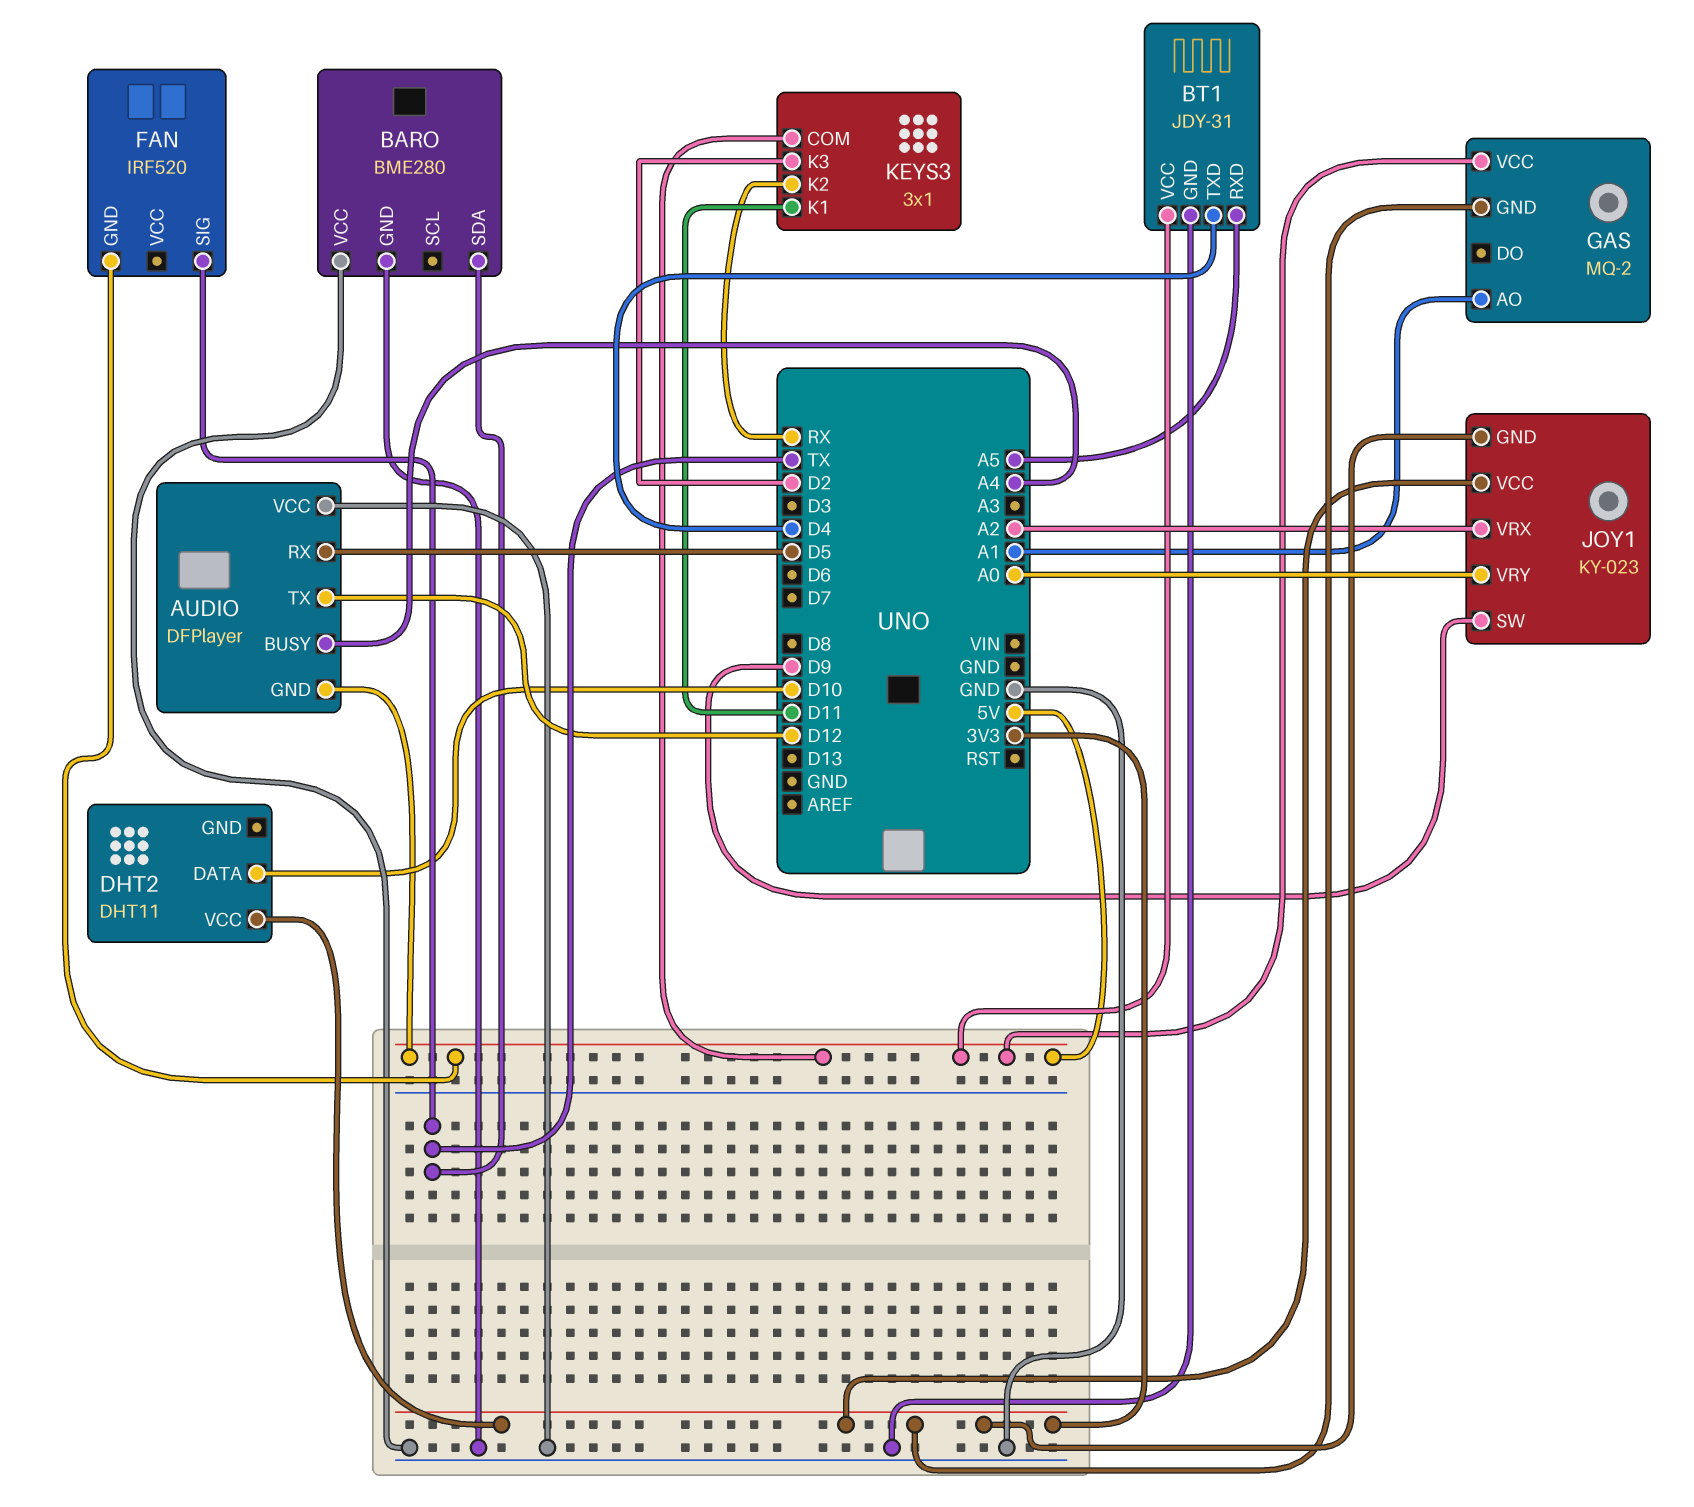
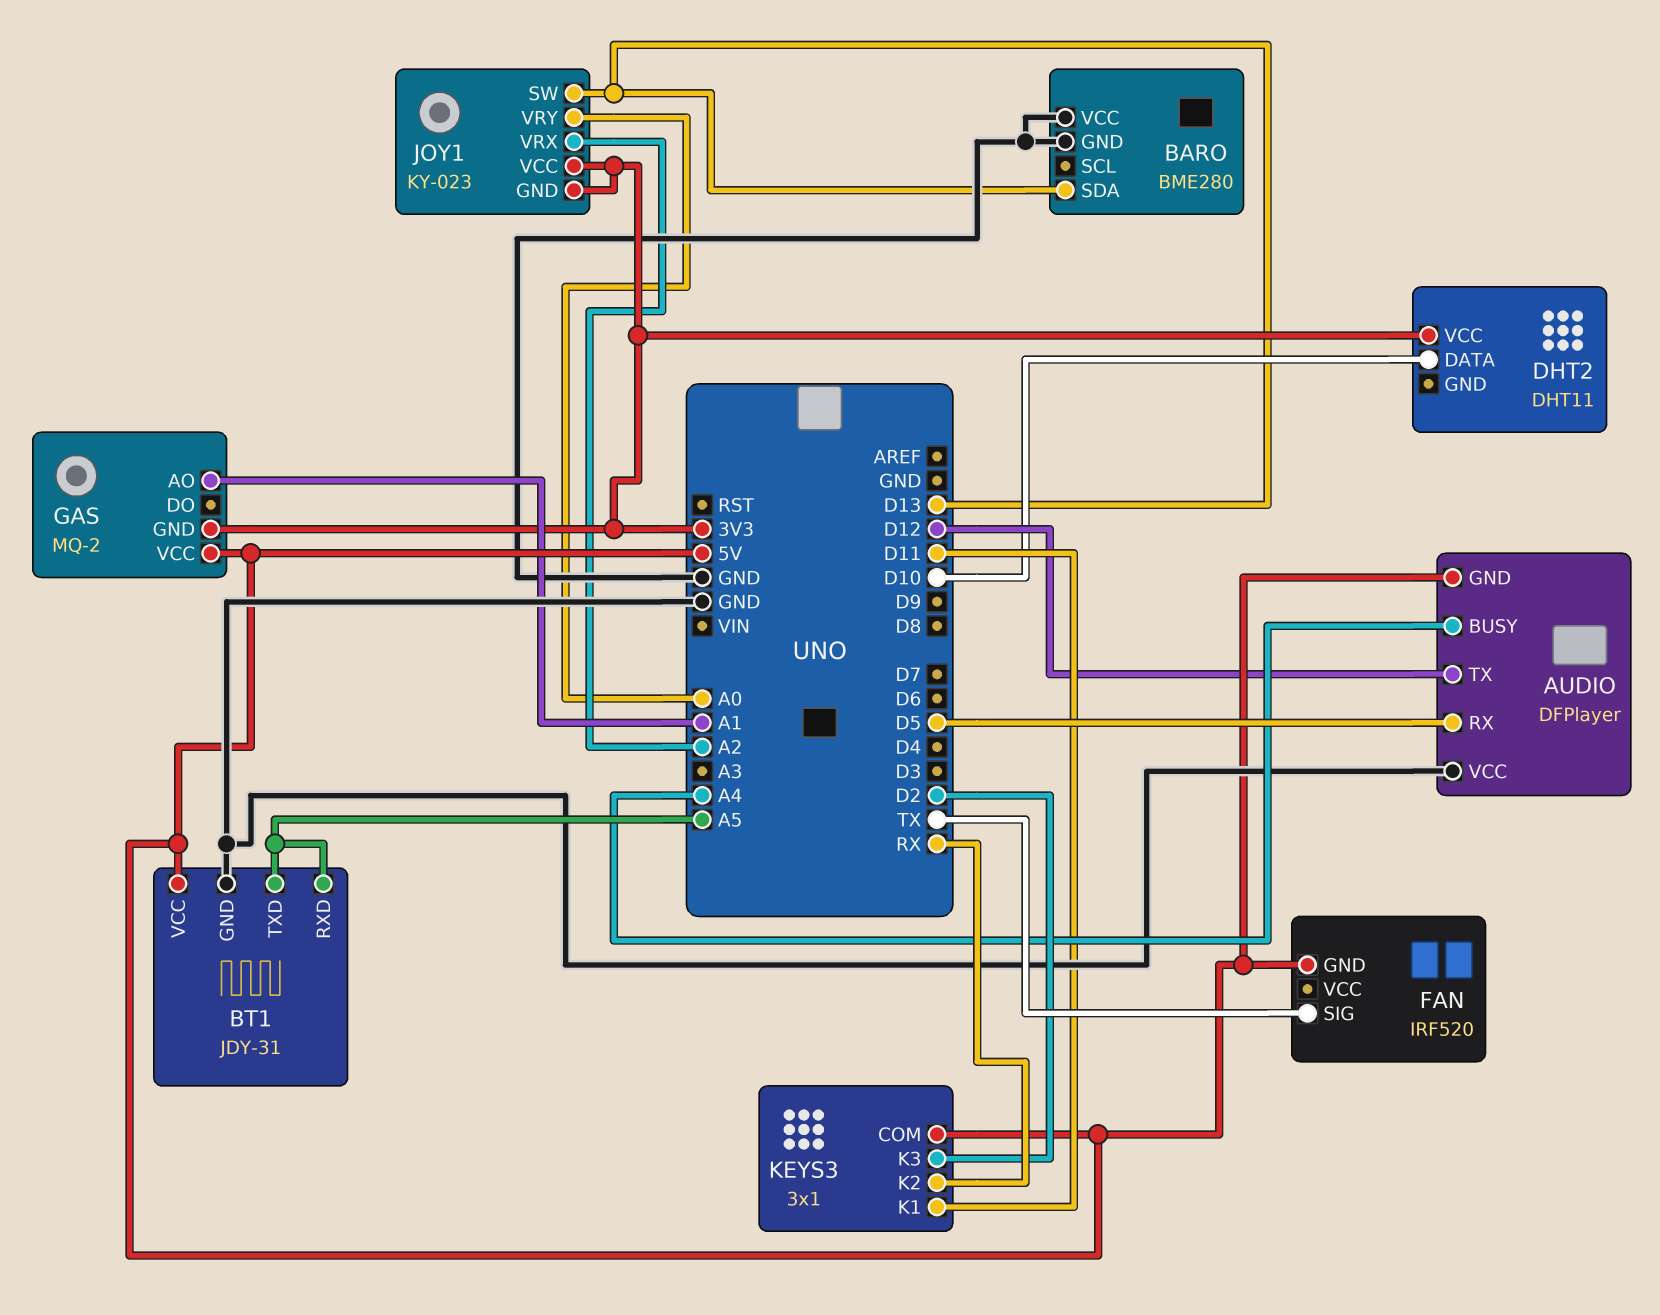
BARO pin SDA: TX -> D13
BT1 pin TXD: D4 -> A5
JOY1 pin SW: D9 -> D13

